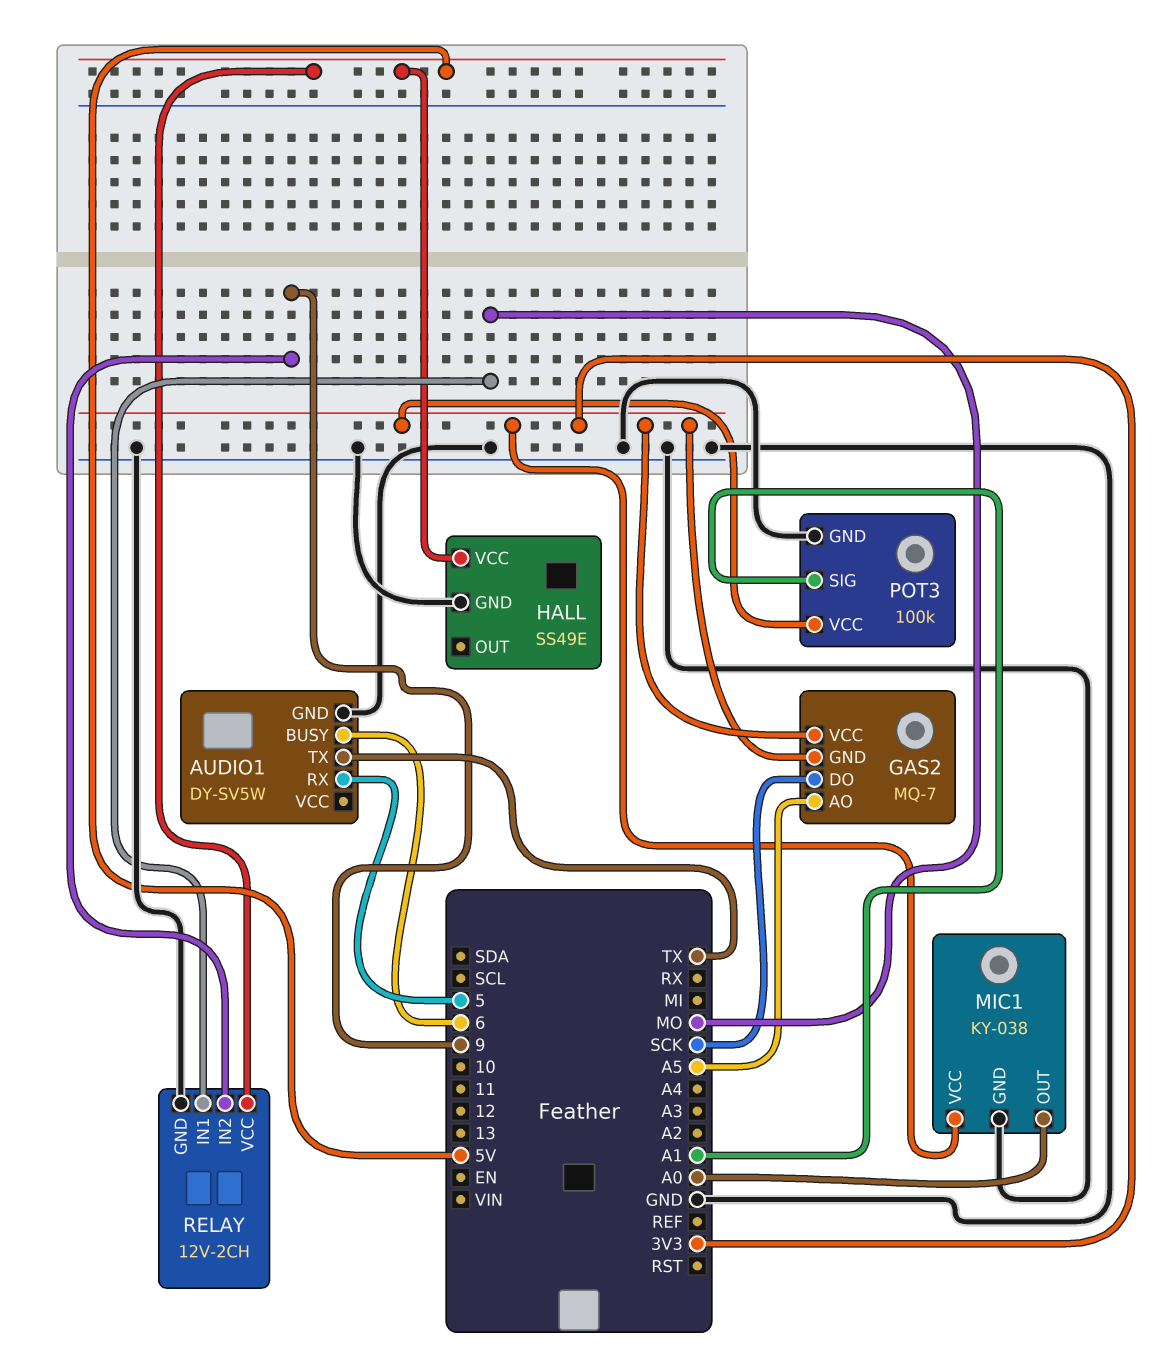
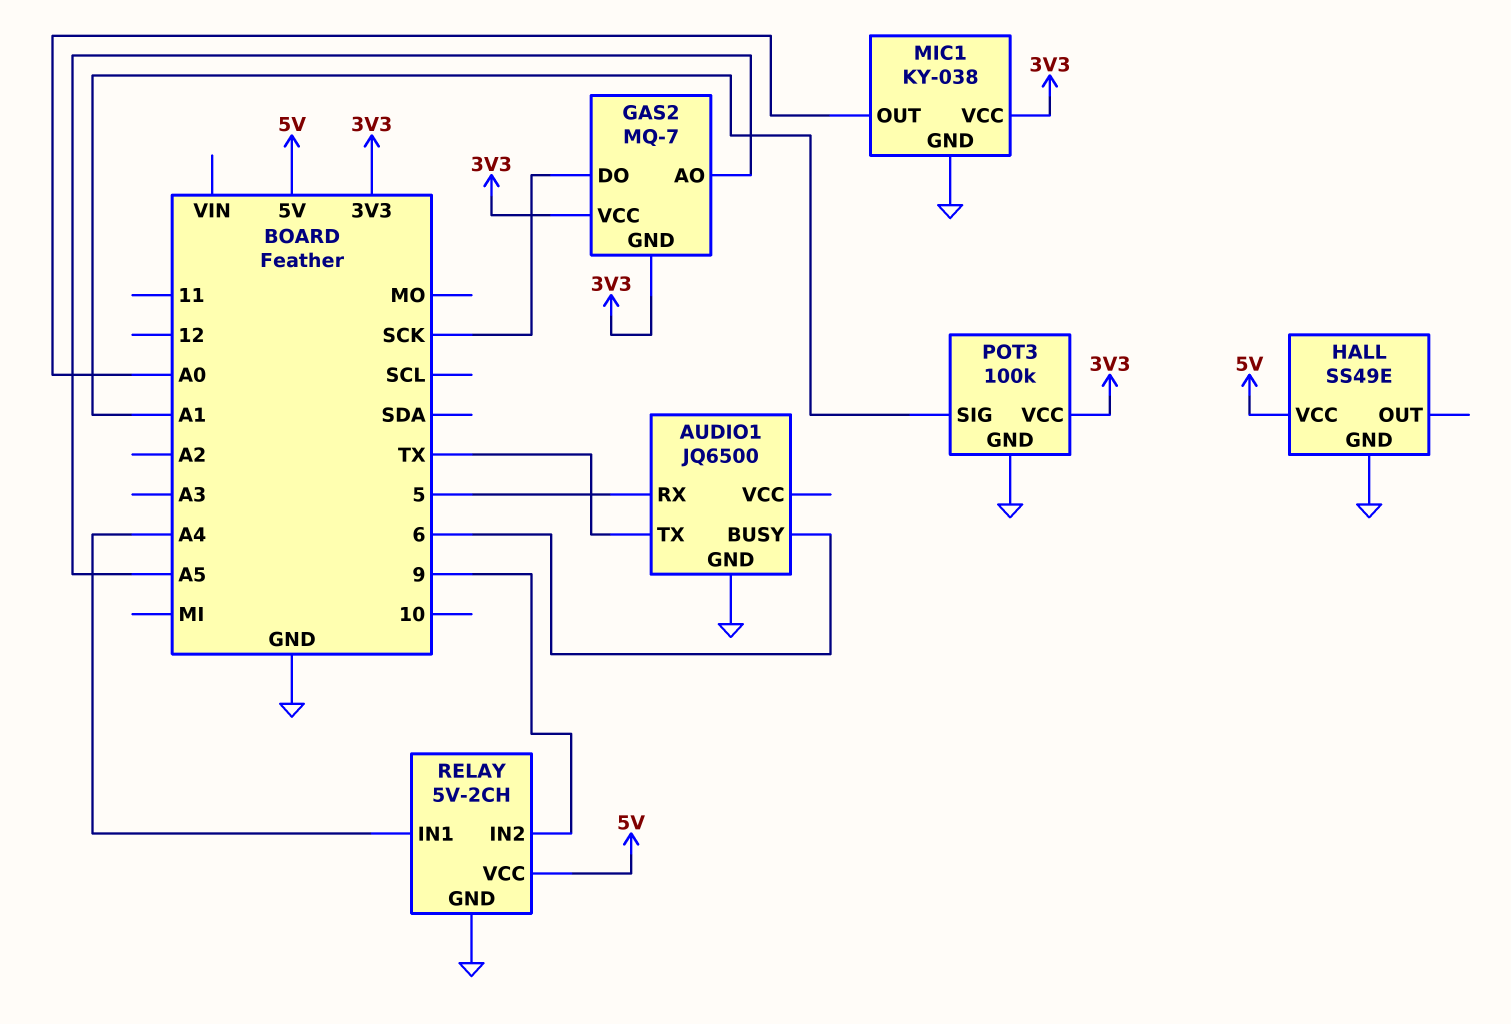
AUDIO1: DY-SV5W -> JQ6500
RELAY: 12V-2CH -> 5V-2CH
RELAY pin IN1: MO -> A4

